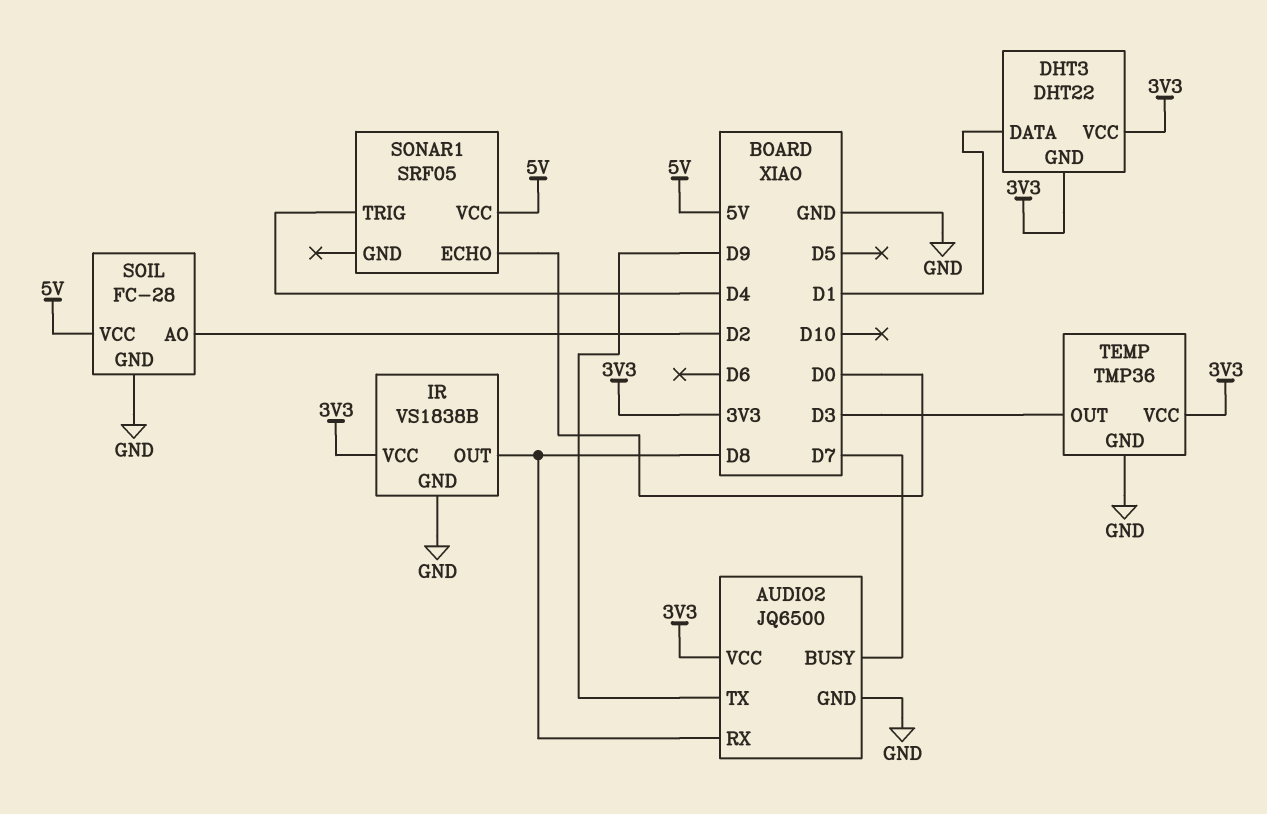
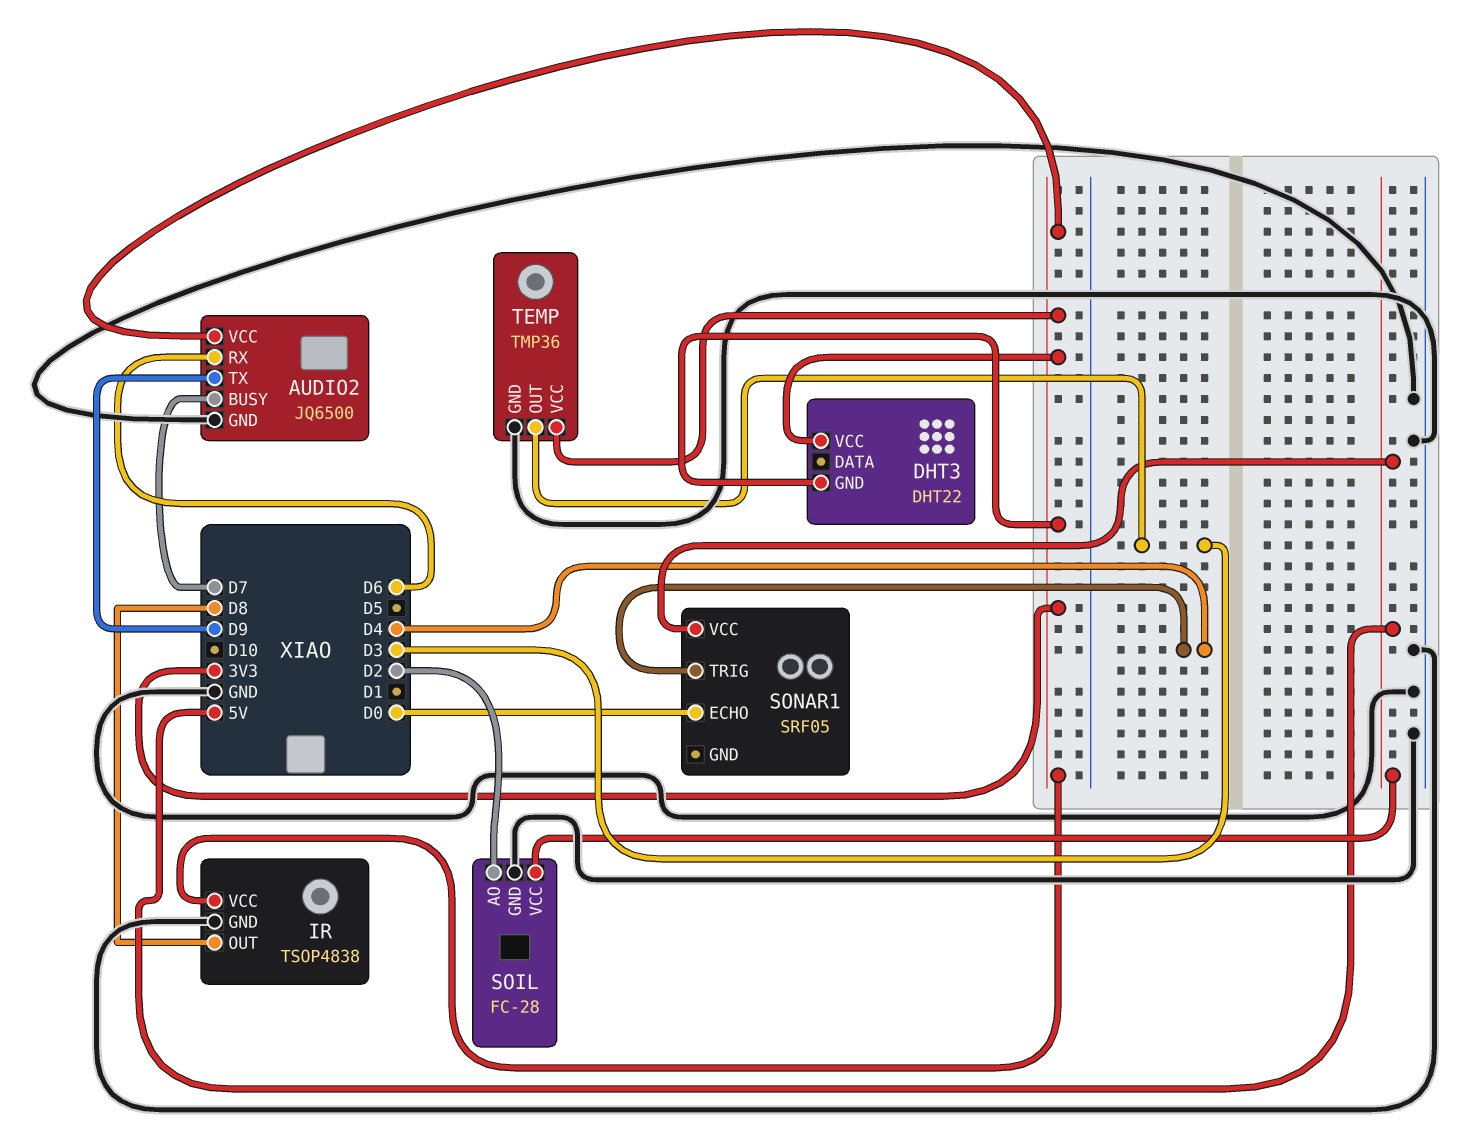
AUDIO2 pin RX: D8 -> D6
DHT3 pin DATA: D1 -> none
IR: VS1838B -> TSOP4838

